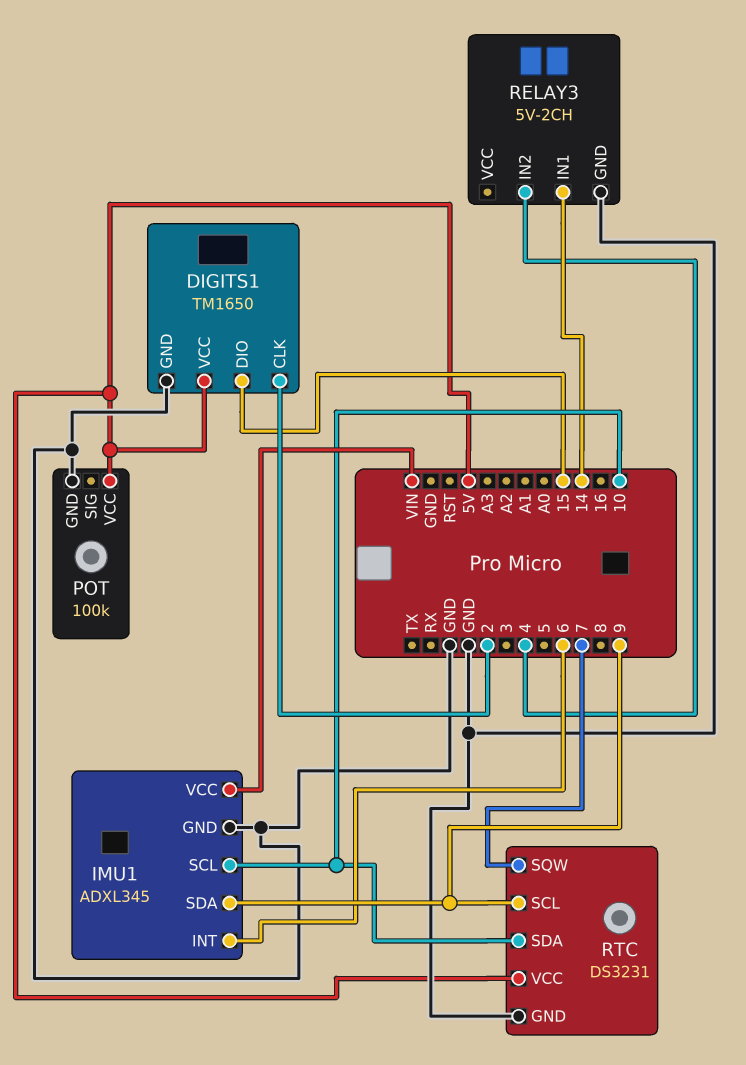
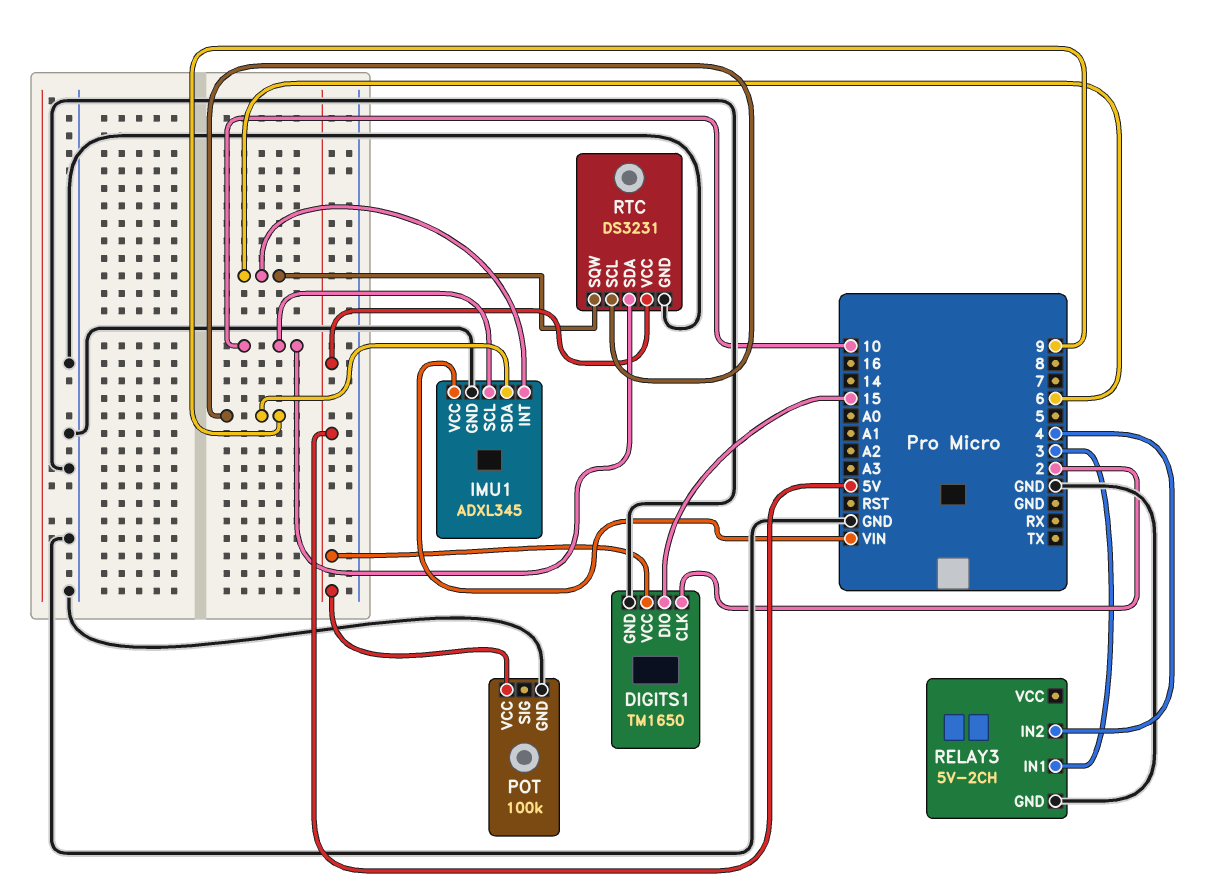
RELAY3 pin IN1: 14 -> 3
RTC pin SQW: 7 -> 6

